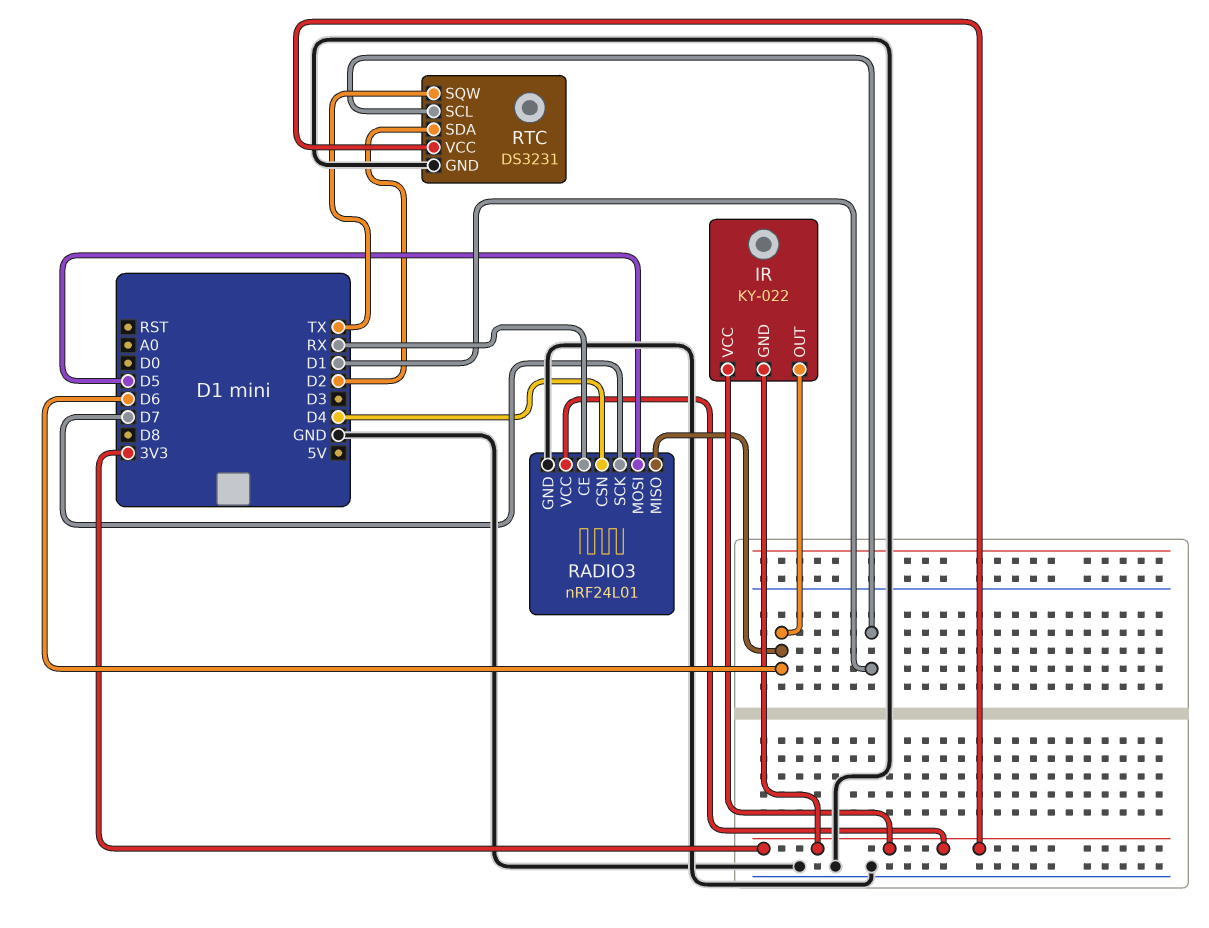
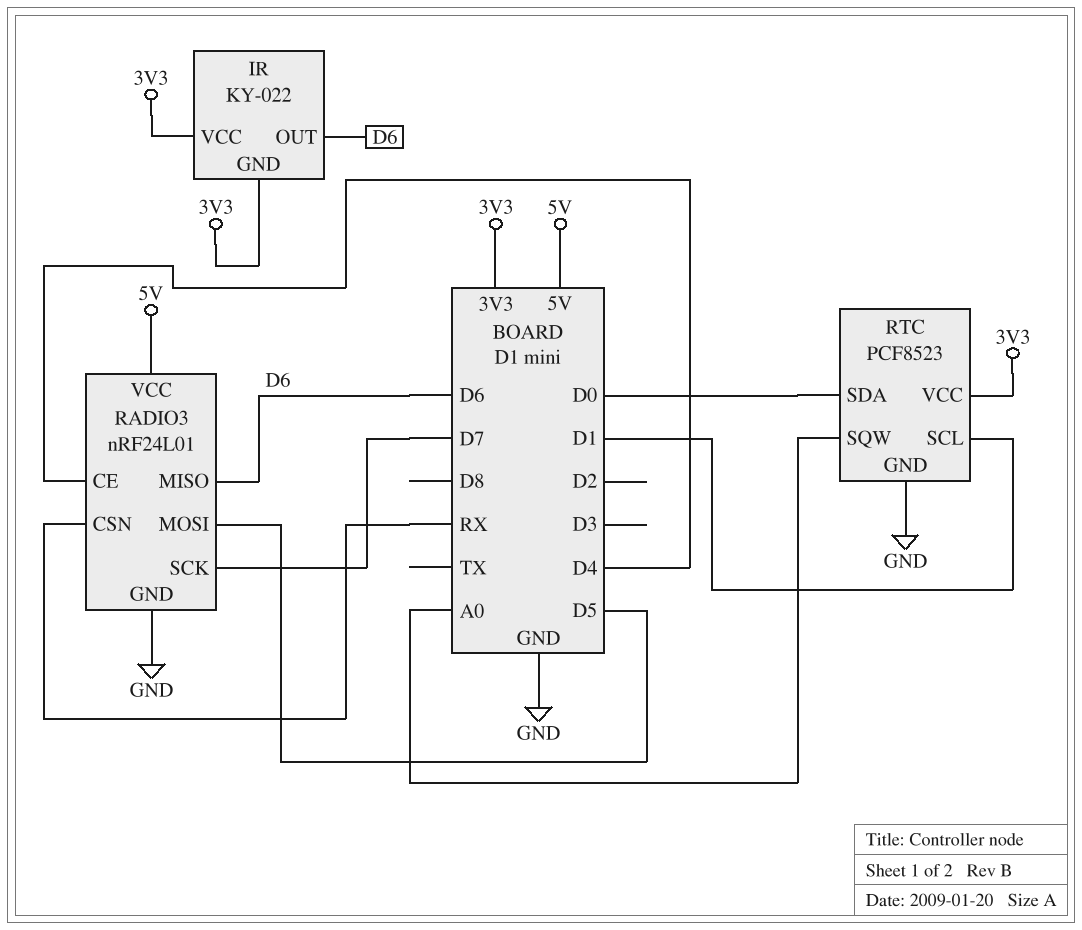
RADIO3 pin CE: RX -> D4
RADIO3 pin CSN: D4 -> RX
RADIO3 pin VCC: 3V3 -> 5V
RTC: DS3231 -> PCF8523
RTC pin SDA: D2 -> D0
RTC pin SQW: TX -> A0

